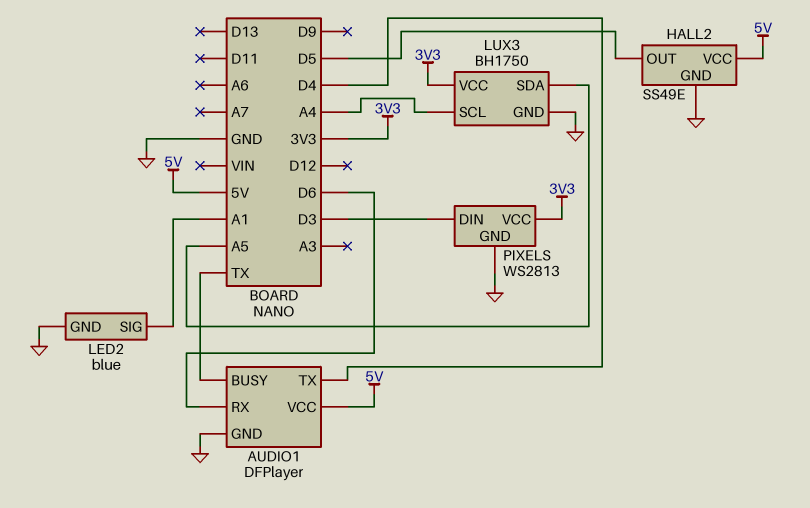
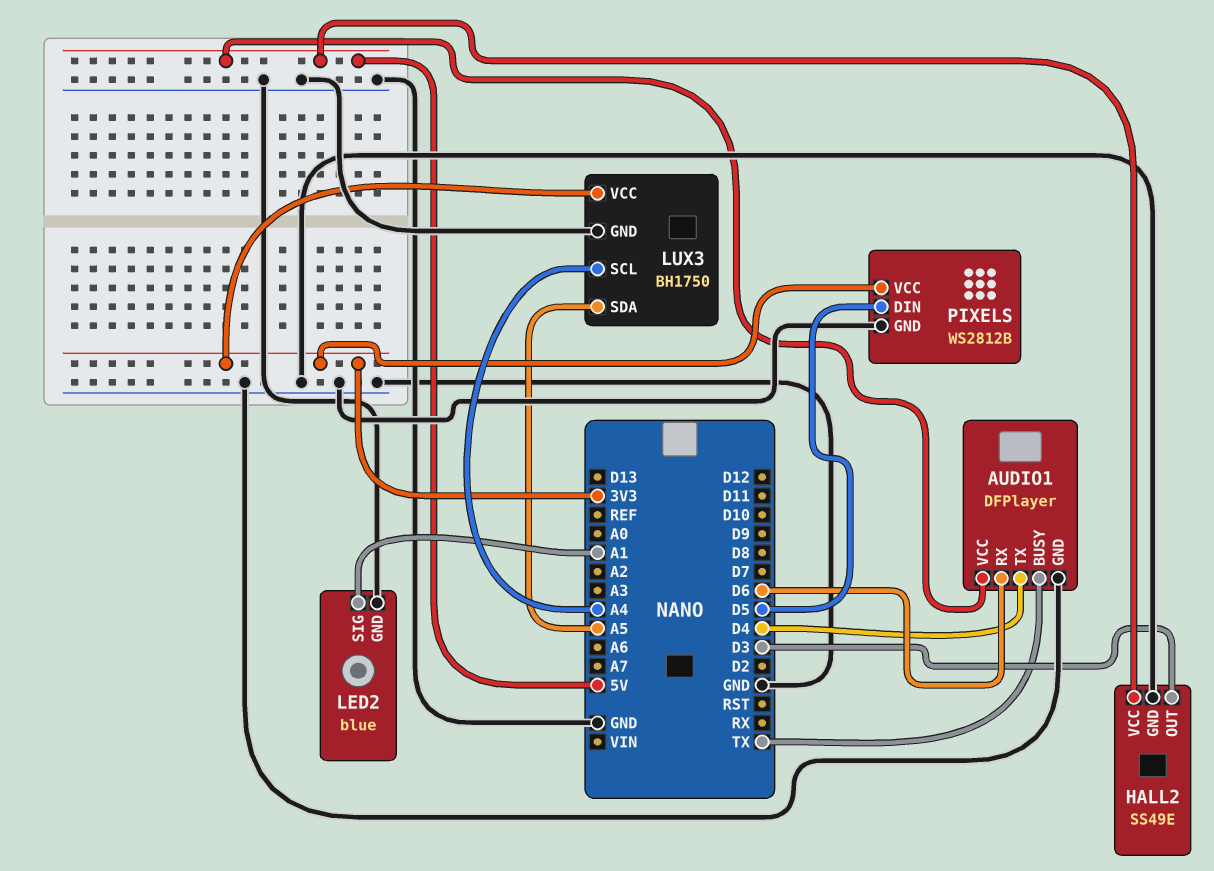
HALL2 pin OUT: D5 -> D3
PIXELS: WS2813 -> WS2812B
PIXELS pin DIN: D3 -> D5

